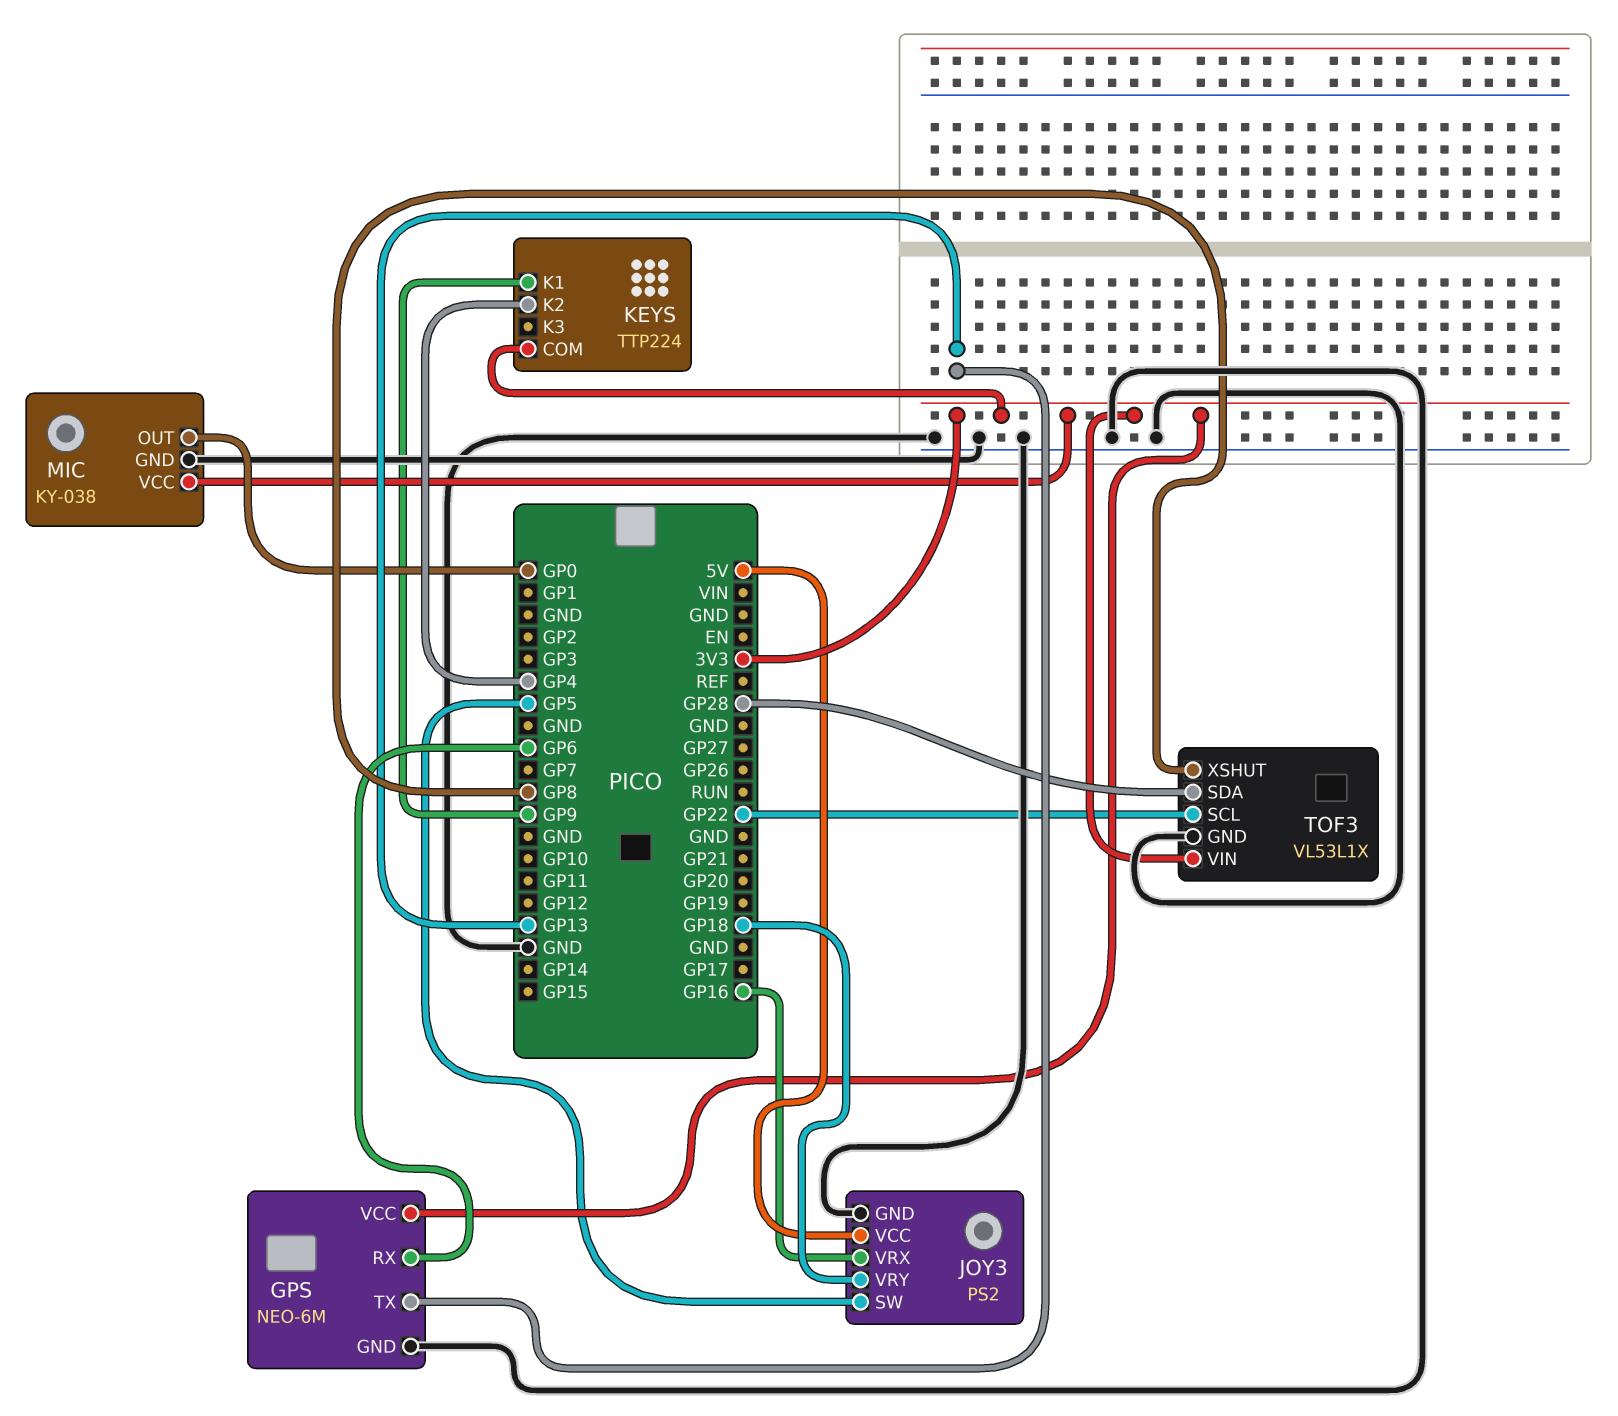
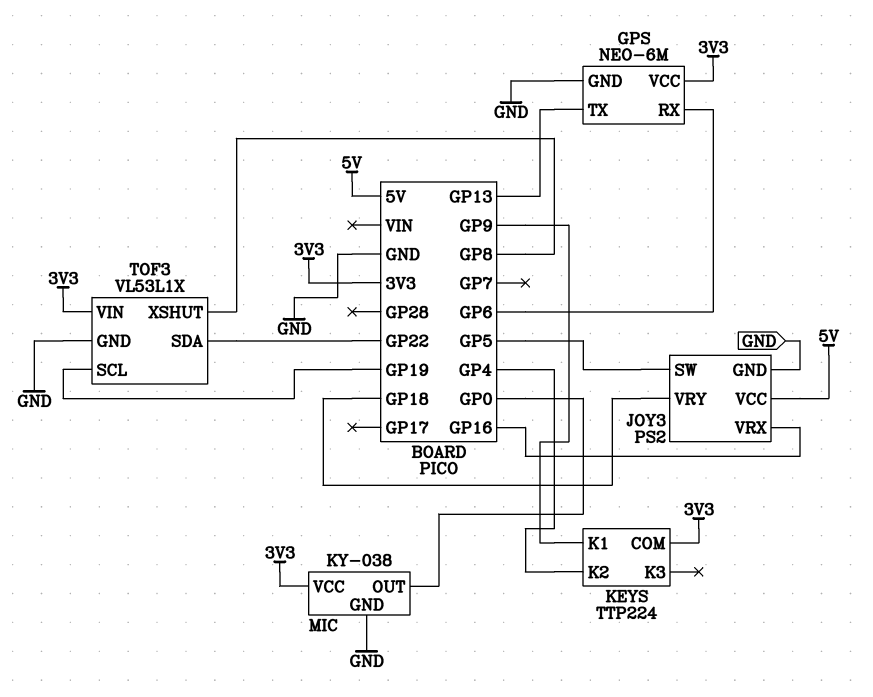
TOF3 pin SCL: GP22 -> GP19
TOF3 pin SDA: GP28 -> GP22

